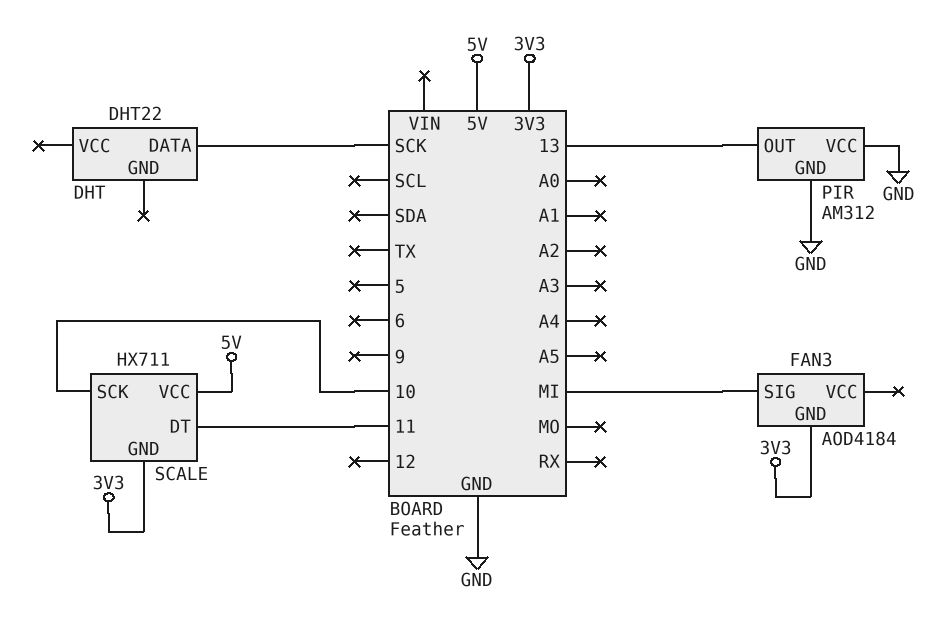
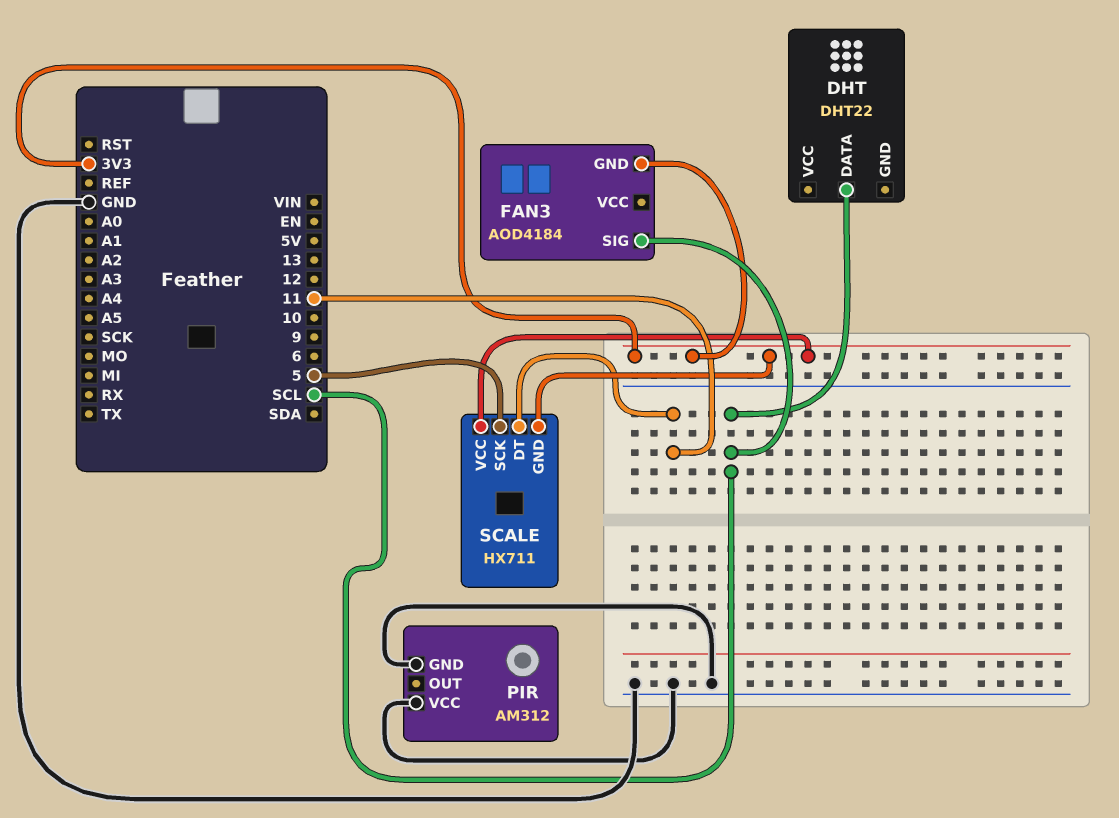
DHT pin DATA: SCK -> SCL
FAN3 pin SIG: MI -> SCL
PIR pin OUT: 13 -> none
SCALE pin SCK: 10 -> 5
SCALE pin VCC: 5V -> 3V3

